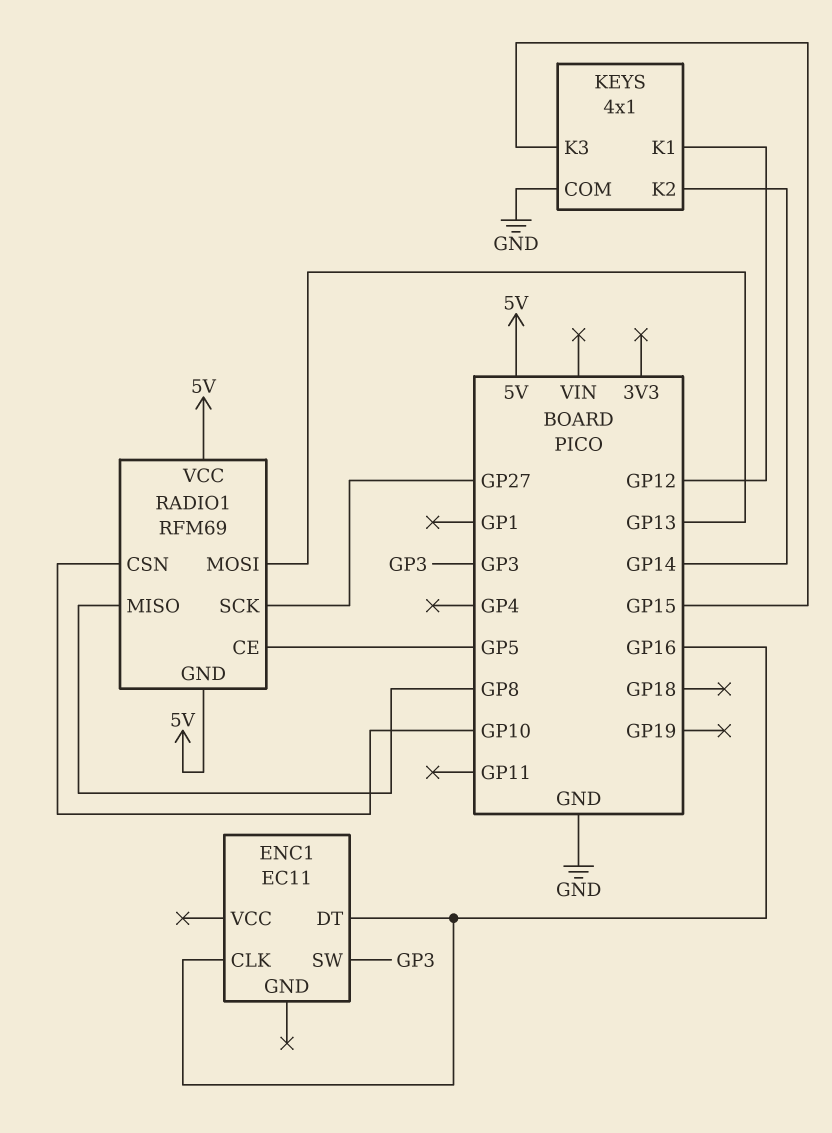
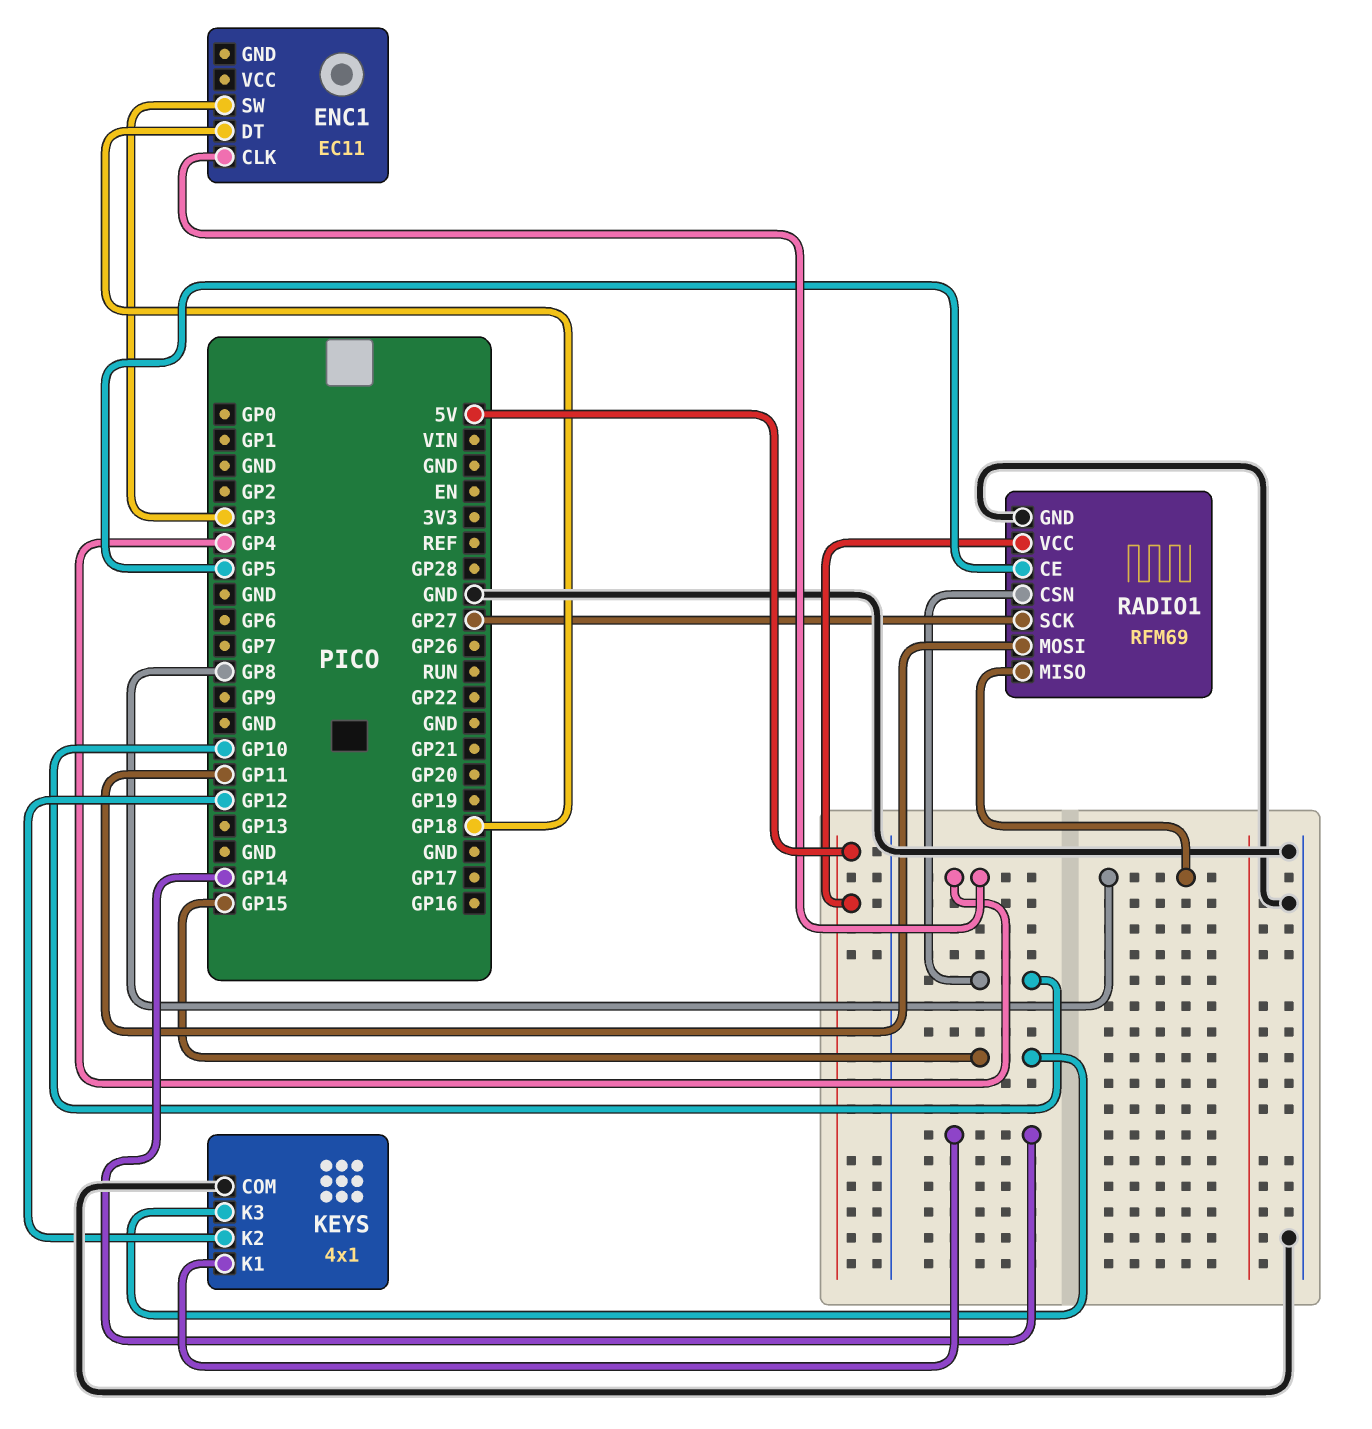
ENC1 pin CLK: GP16 -> GP4
ENC1 pin DT: GP16 -> GP18
KEYS pin K1: GP12 -> GP14
KEYS pin K2: GP14 -> GP12
RADIO1 pin GND: 5V -> GND
RADIO1 pin MOSI: GP13 -> GP11

